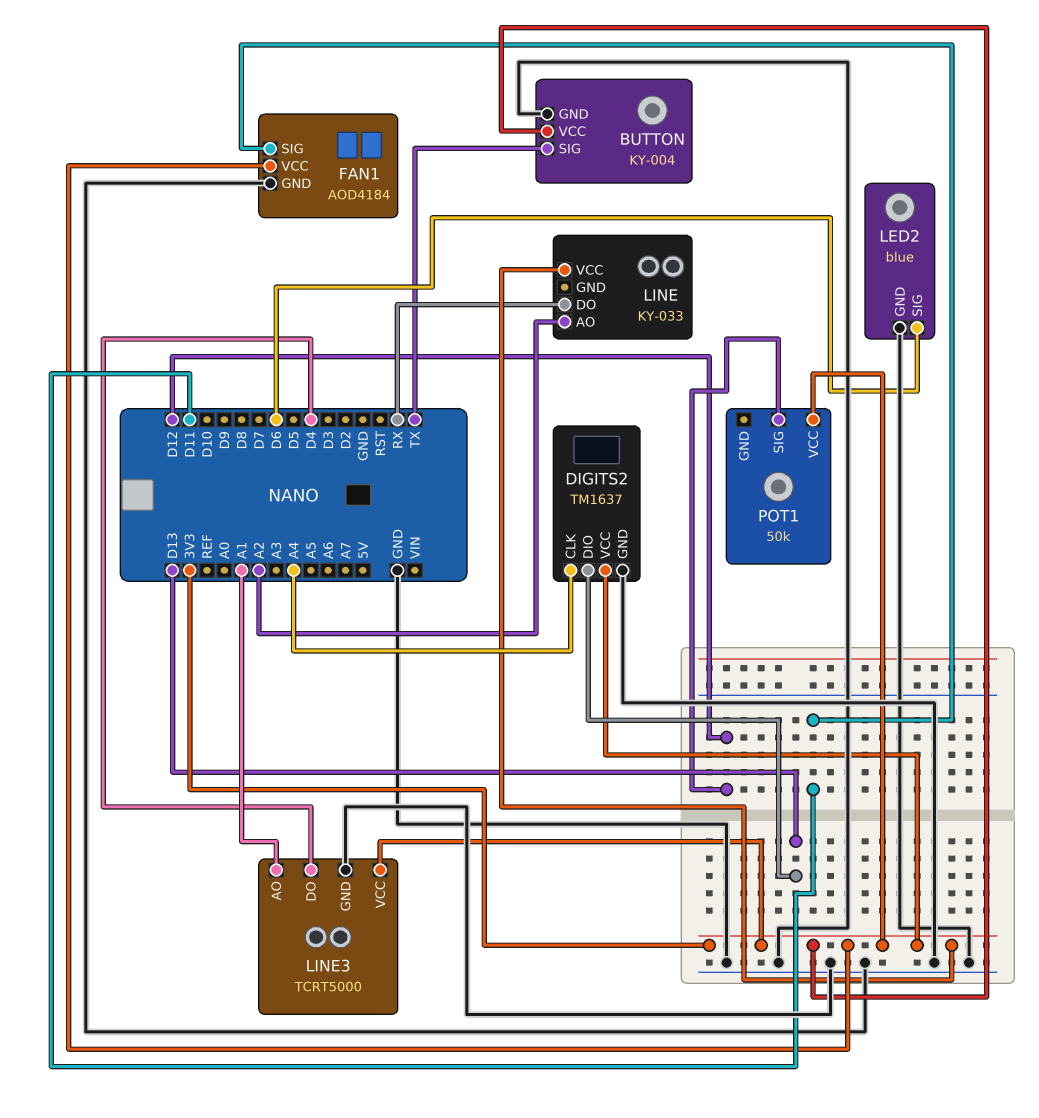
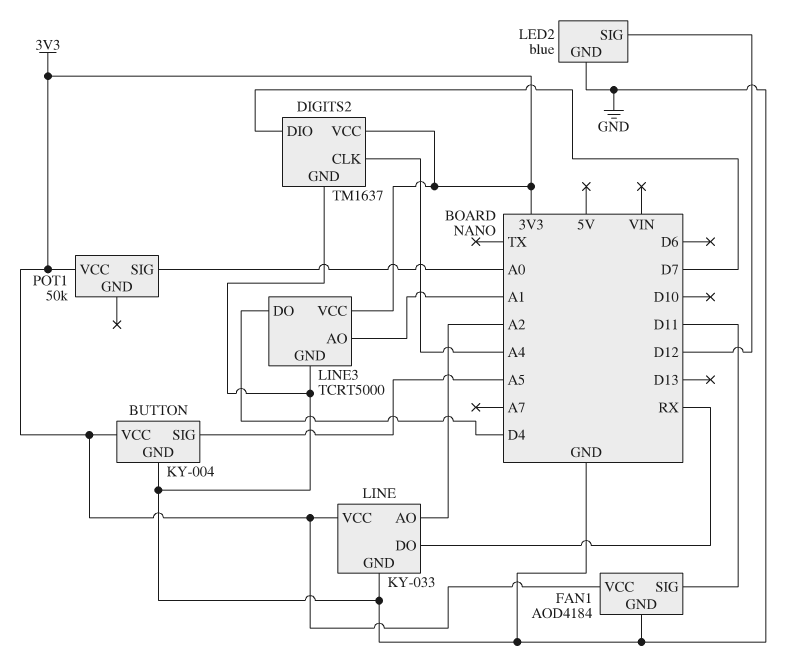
BUTTON pin SIG: TX -> A5
DIGITS2 pin DIO: D13 -> D7
LED2 pin SIG: D6 -> D12
LINE pin GND: none -> GND
POT1 pin SIG: D12 -> A0

